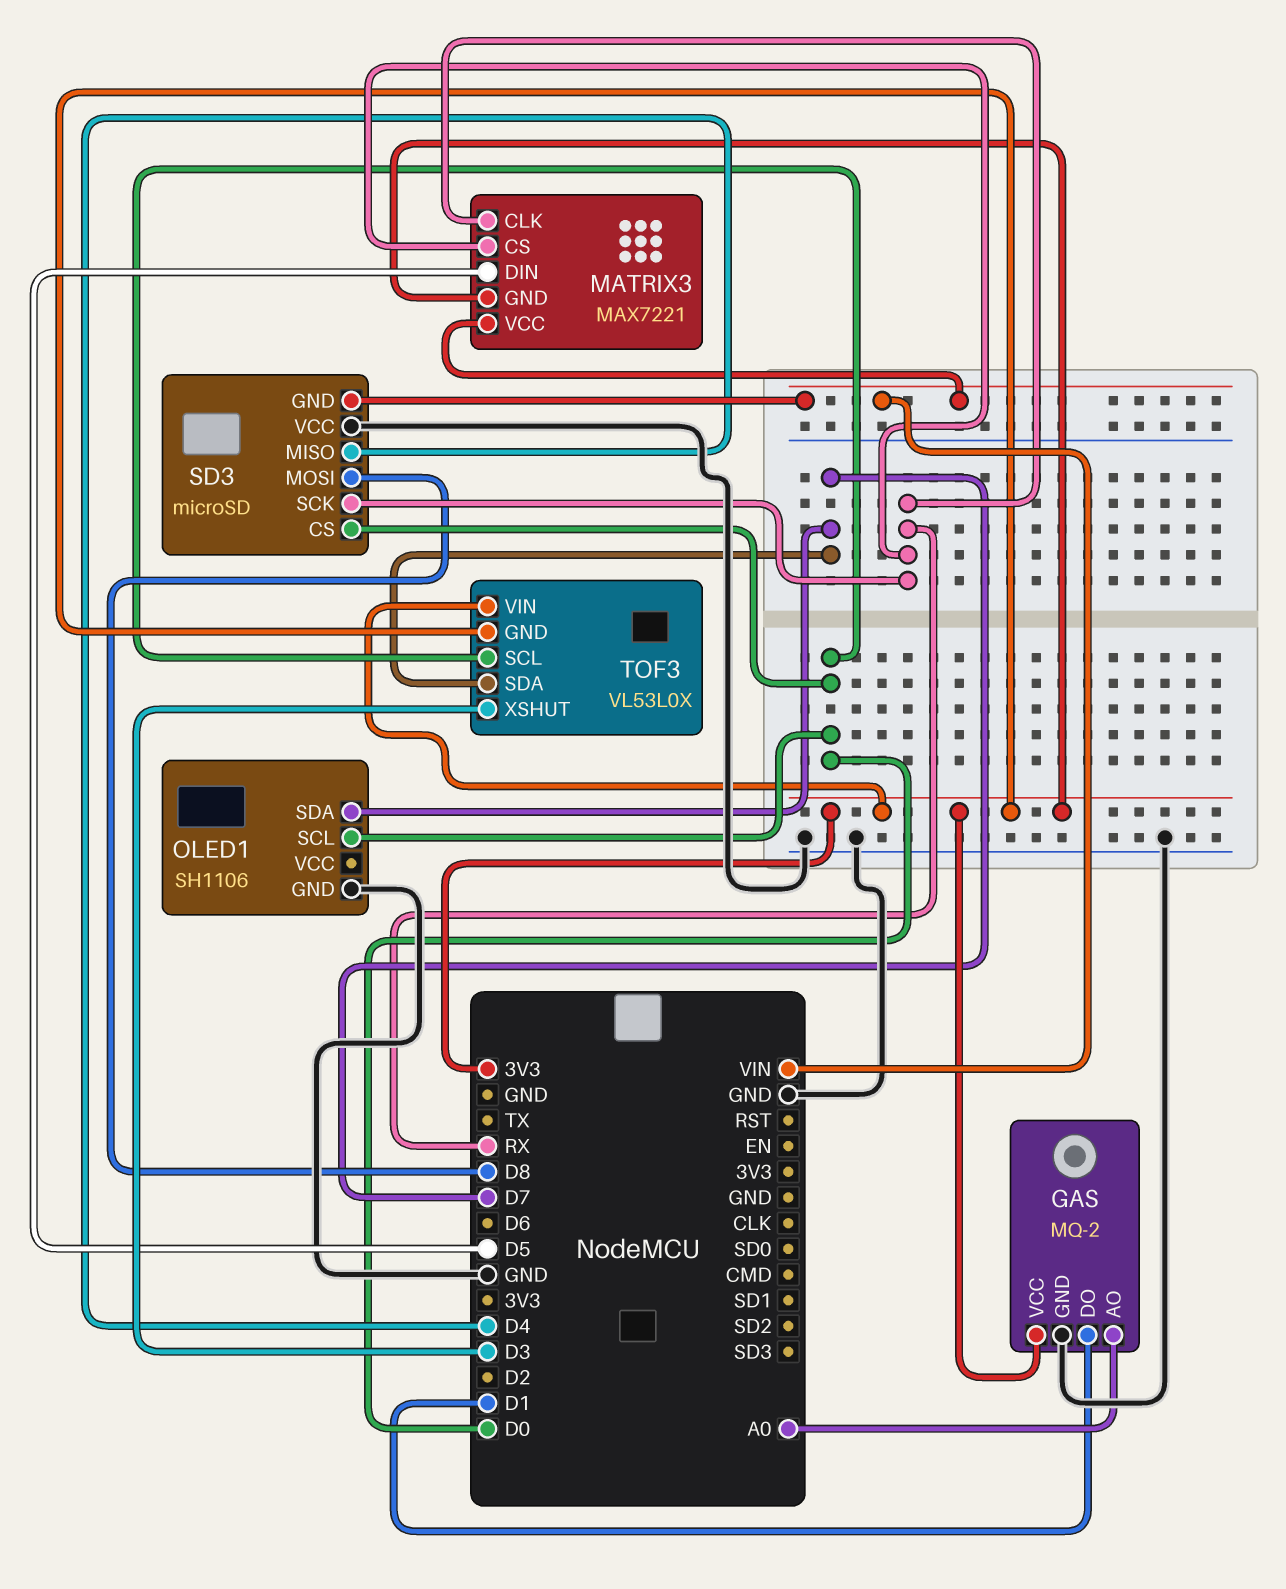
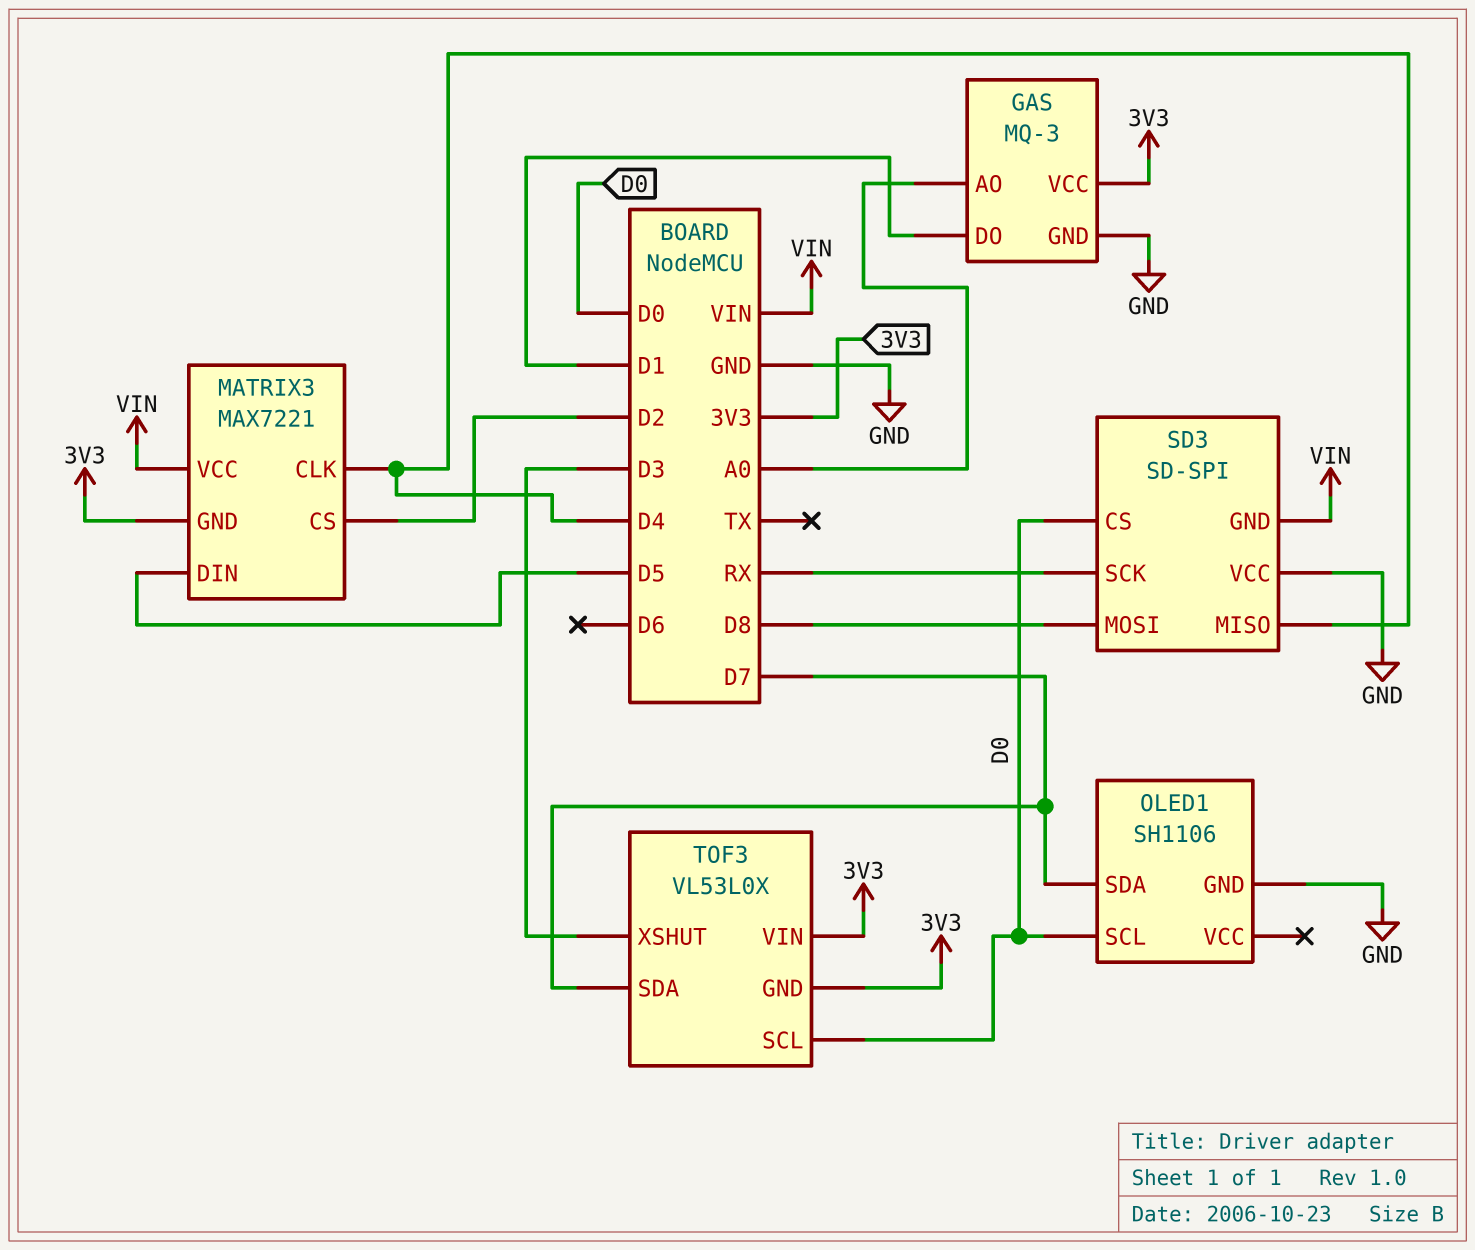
GAS: MQ-2 -> MQ-3
MATRIX3 pin CLK: RX -> D4
MATRIX3 pin CS: RX -> D2
SD3: microSD -> SD-SPI

